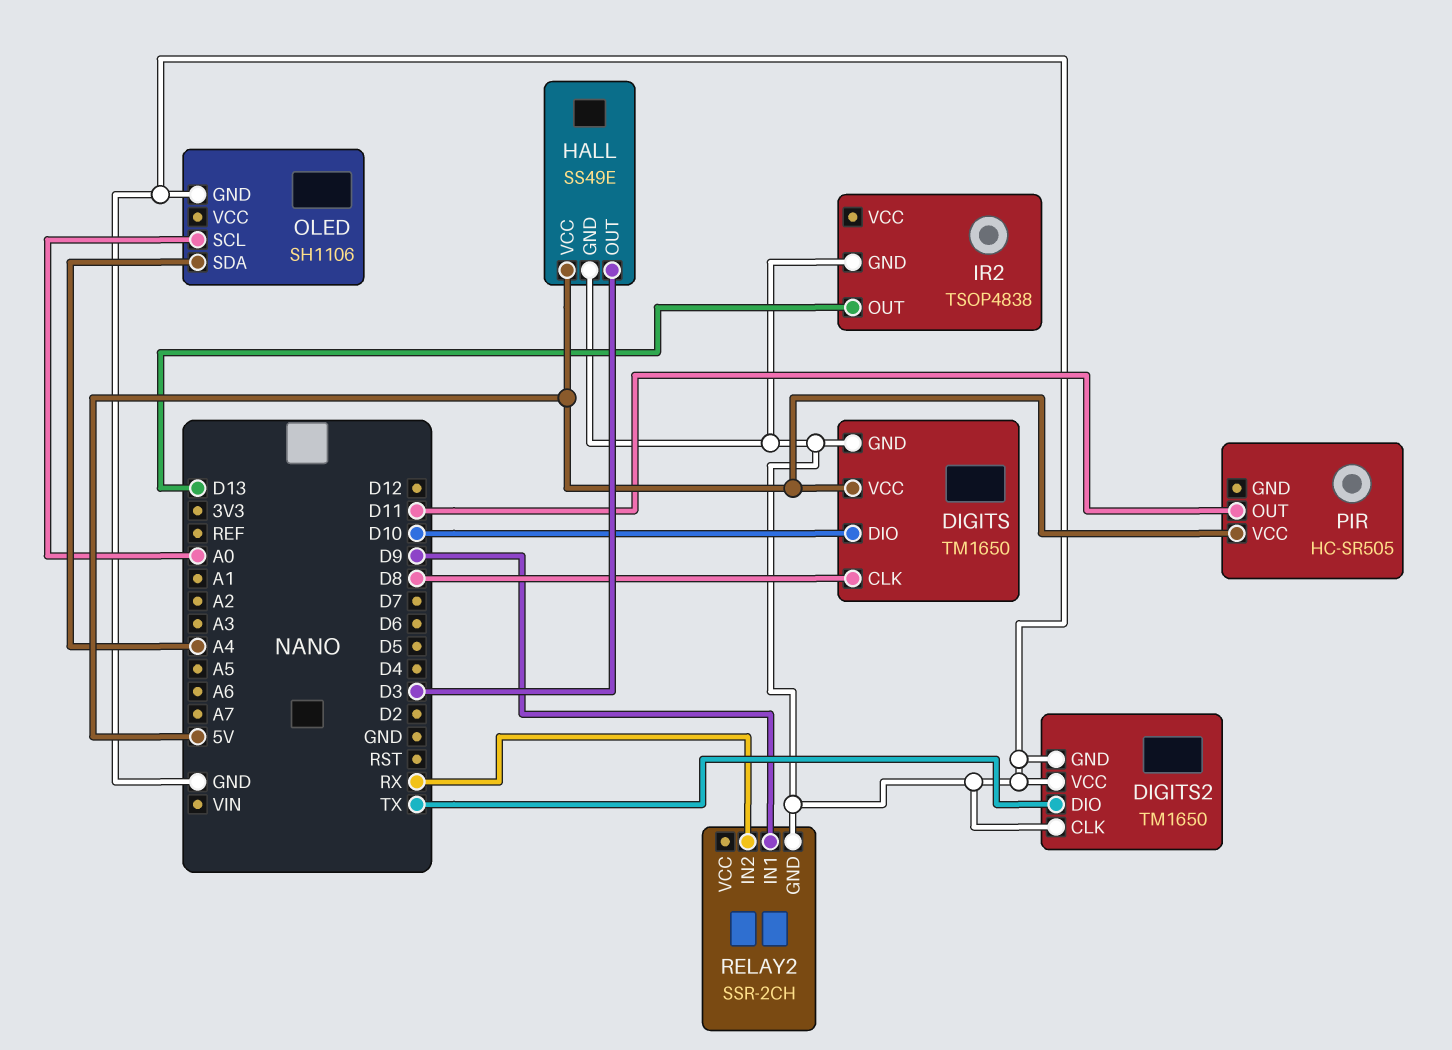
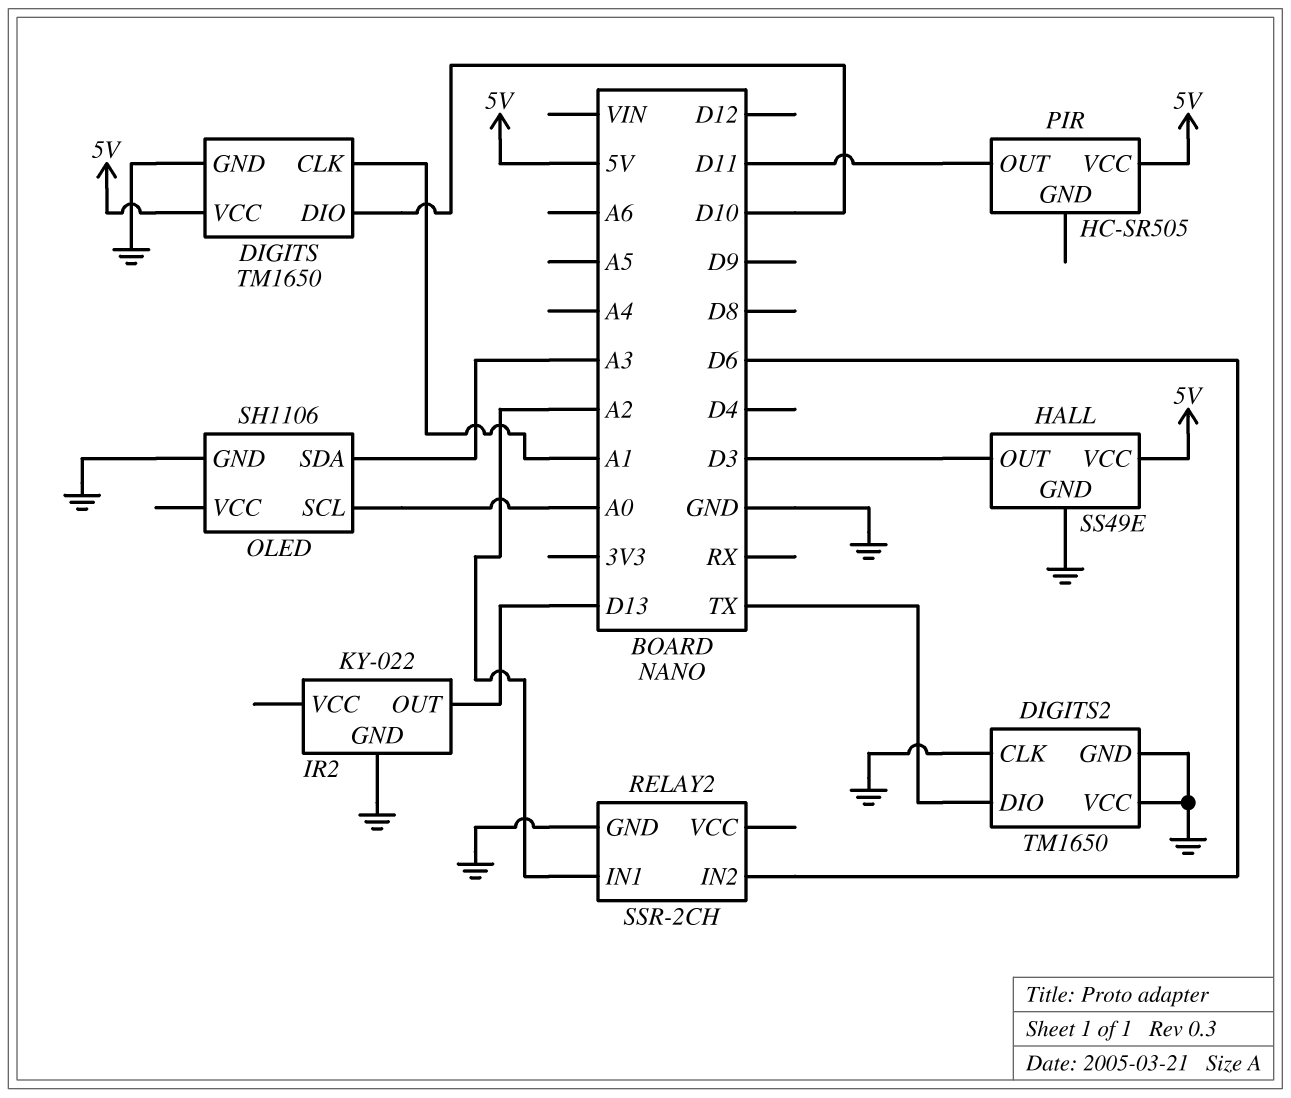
DIGITS pin CLK: D8 -> A1
IR2: TSOP4838 -> KY-022
OLED pin SDA: A4 -> A3
RELAY2 pin IN1: D9 -> A2
RELAY2 pin IN2: RX -> D6

